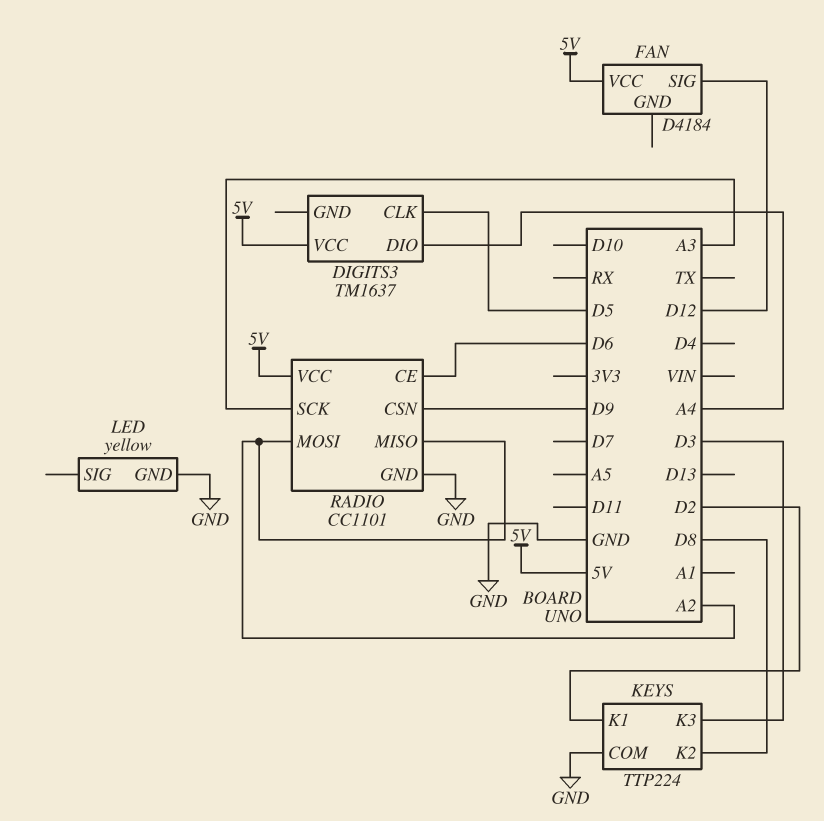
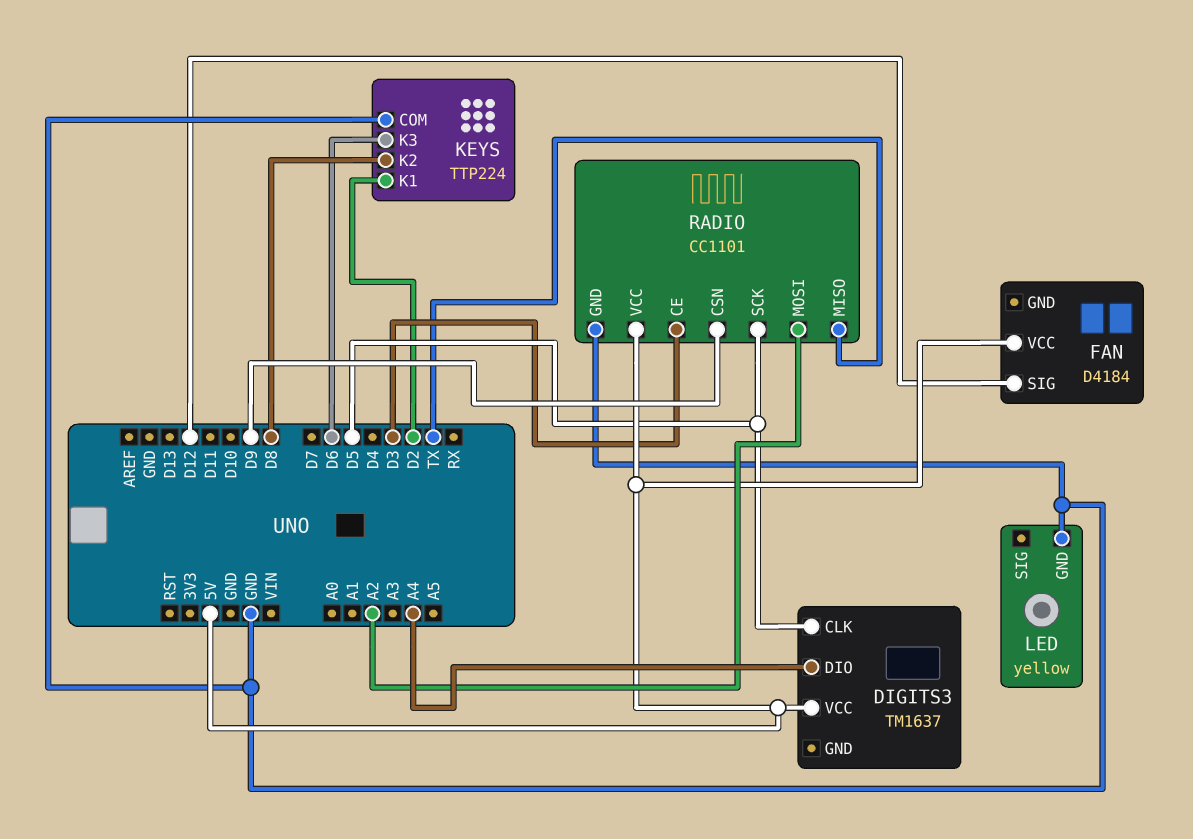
KEYS pin K3: D3 -> D6
RADIO pin CE: D6 -> D3
RADIO pin MISO: A2 -> TX
RADIO pin SCK: A3 -> D5

